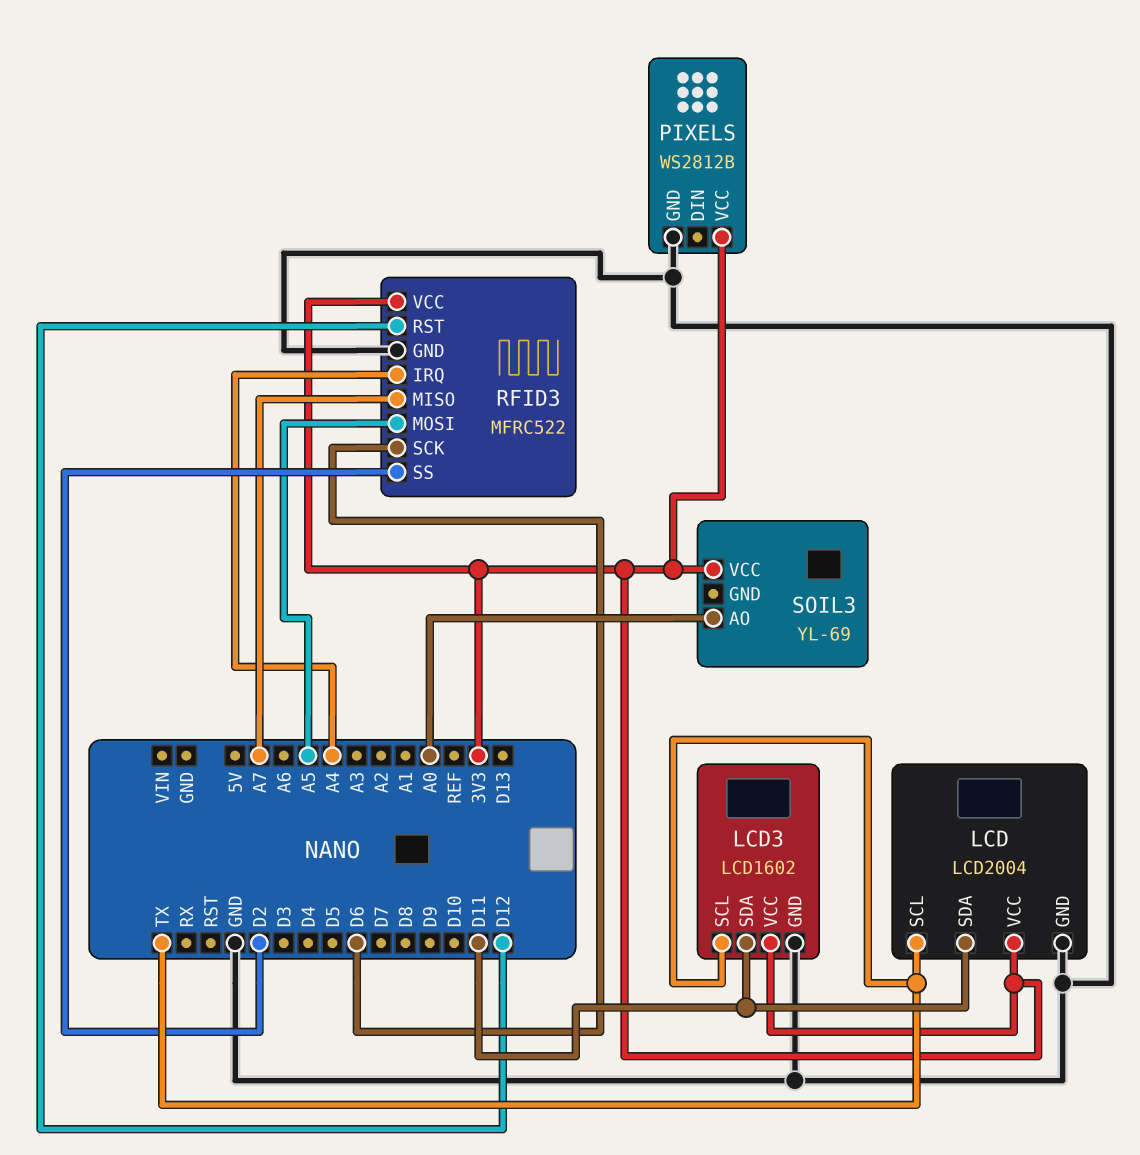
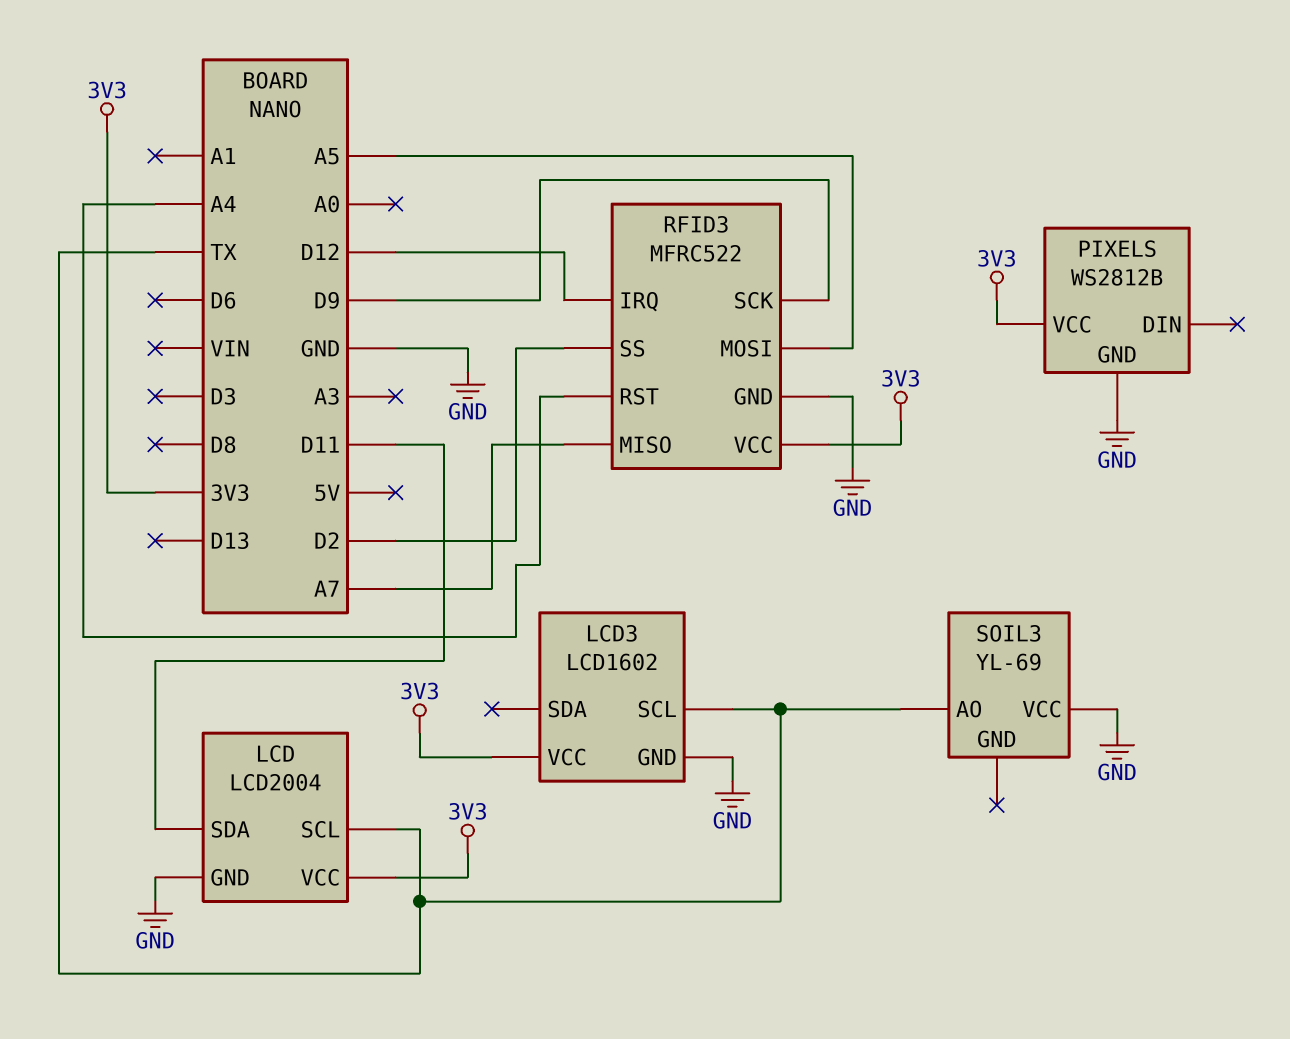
LCD3 pin SDA: D11 -> none
RFID3 pin IRQ: A4 -> D12
RFID3 pin RST: D12 -> A4
RFID3 pin SCK: D6 -> D9
SOIL3 pin AO: A0 -> TX
SOIL3 pin VCC: 3V3 -> GND

